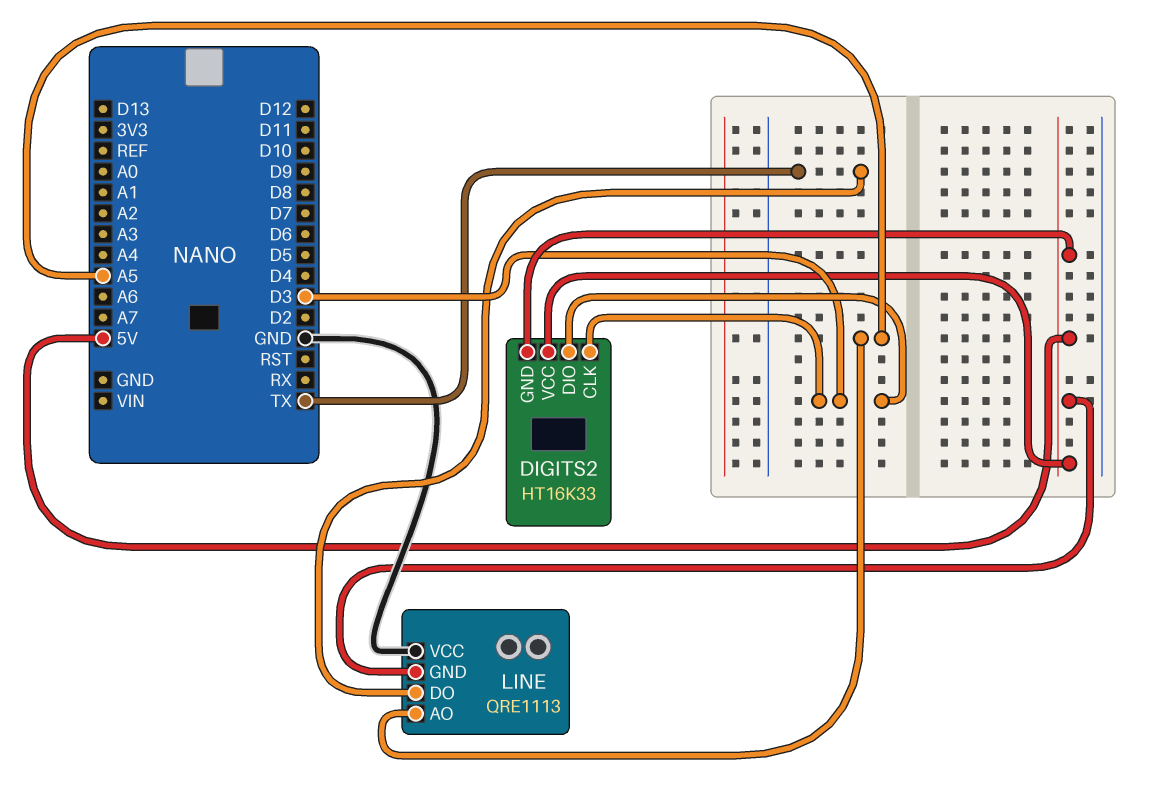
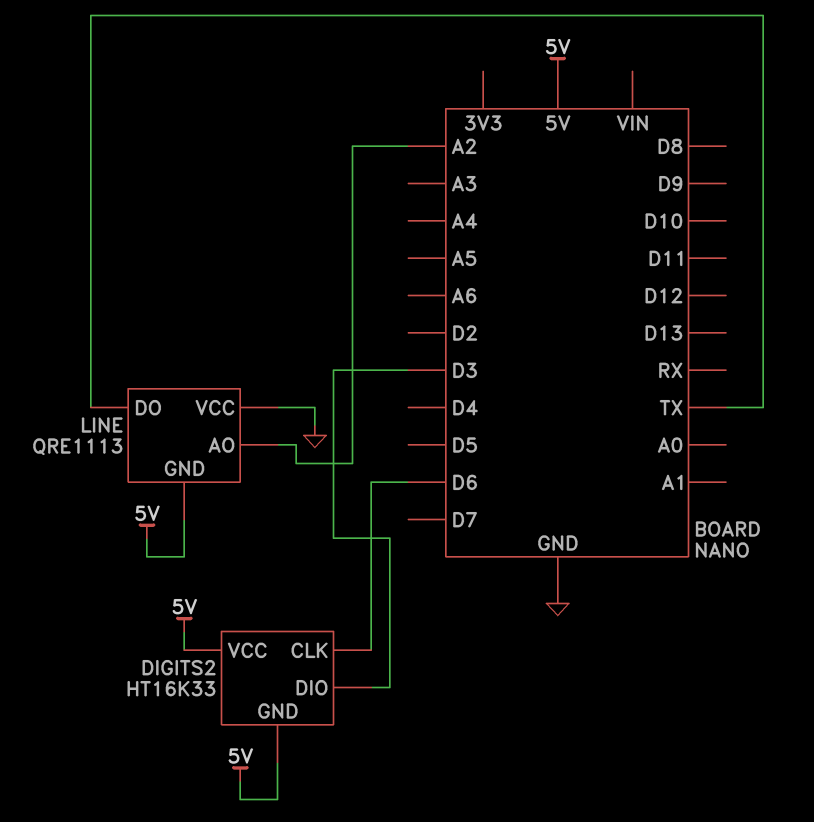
DIGITS2 pin CLK: D3 -> D6
LINE pin AO: A5 -> A2

